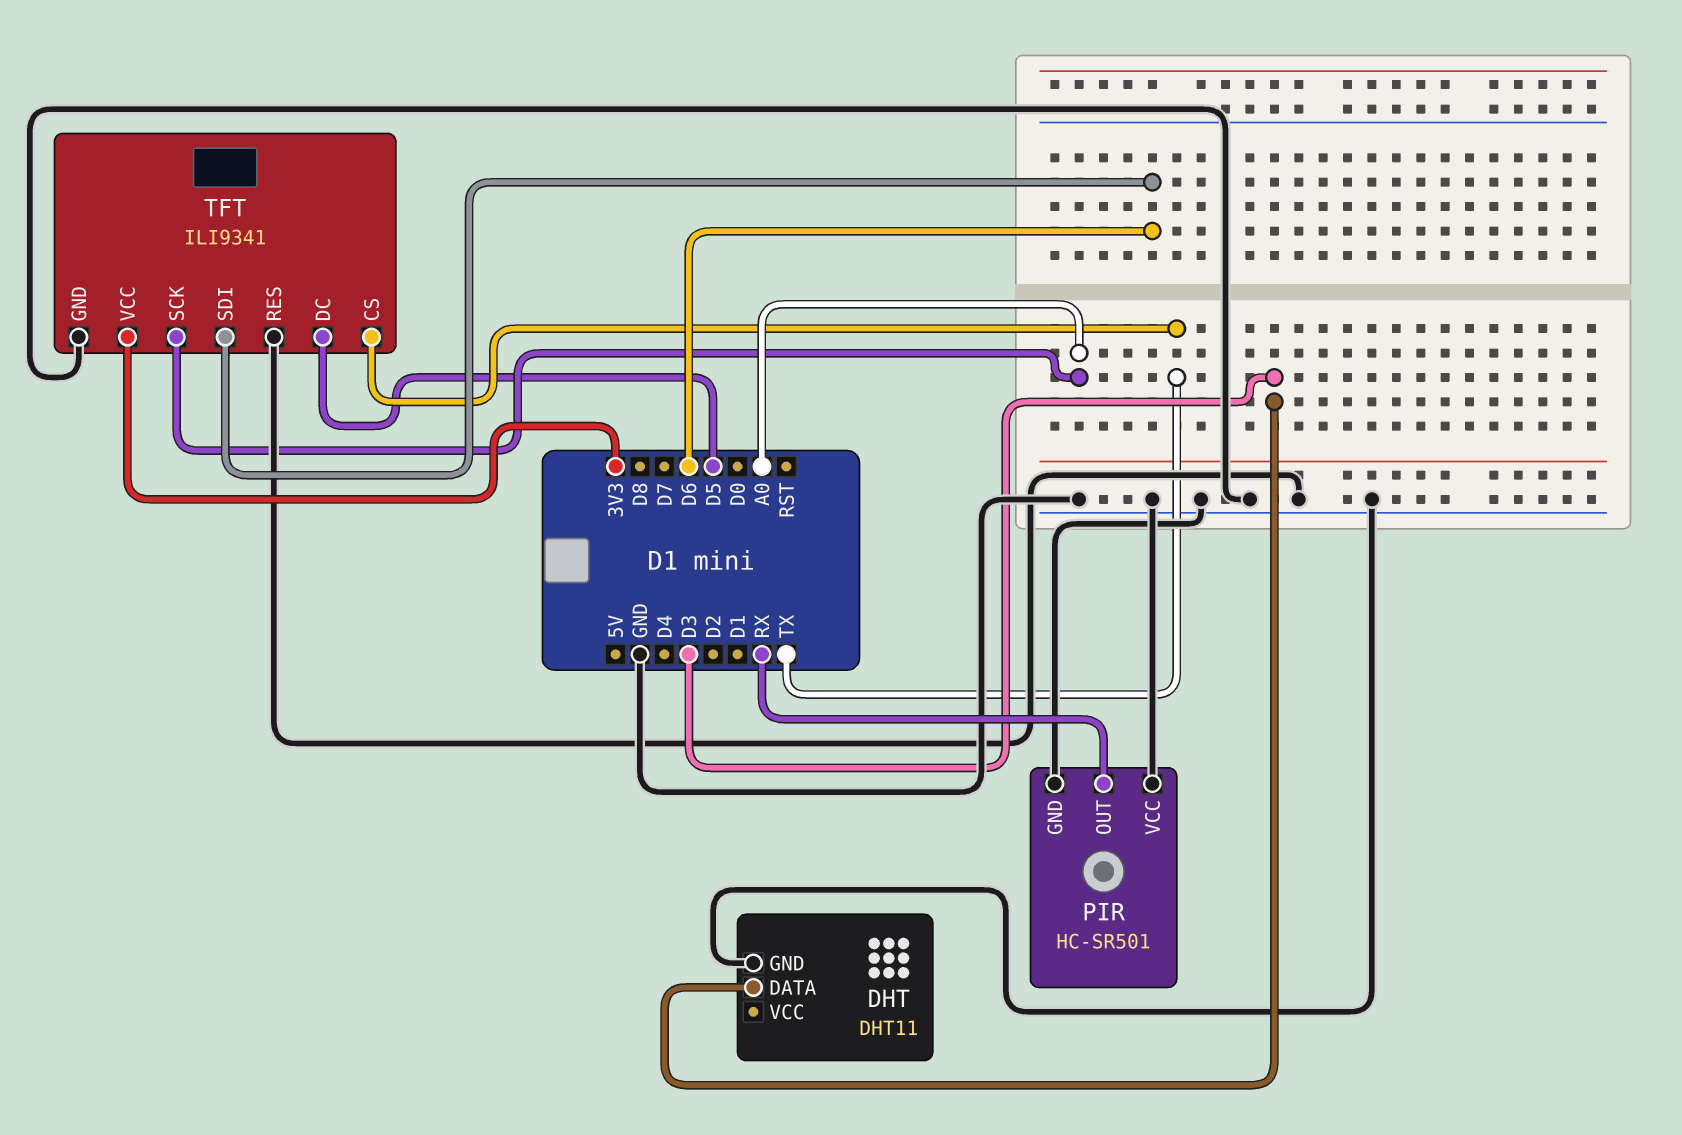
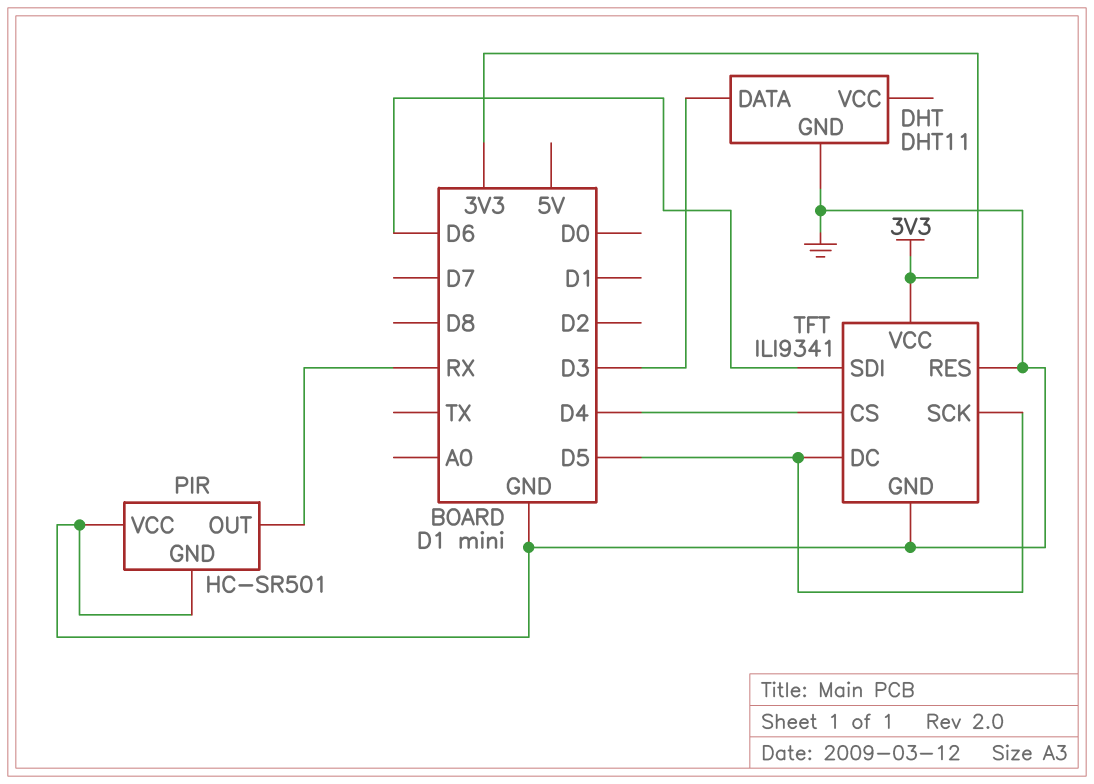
TFT pin CS: TX -> D4
TFT pin SCK: A0 -> D5

